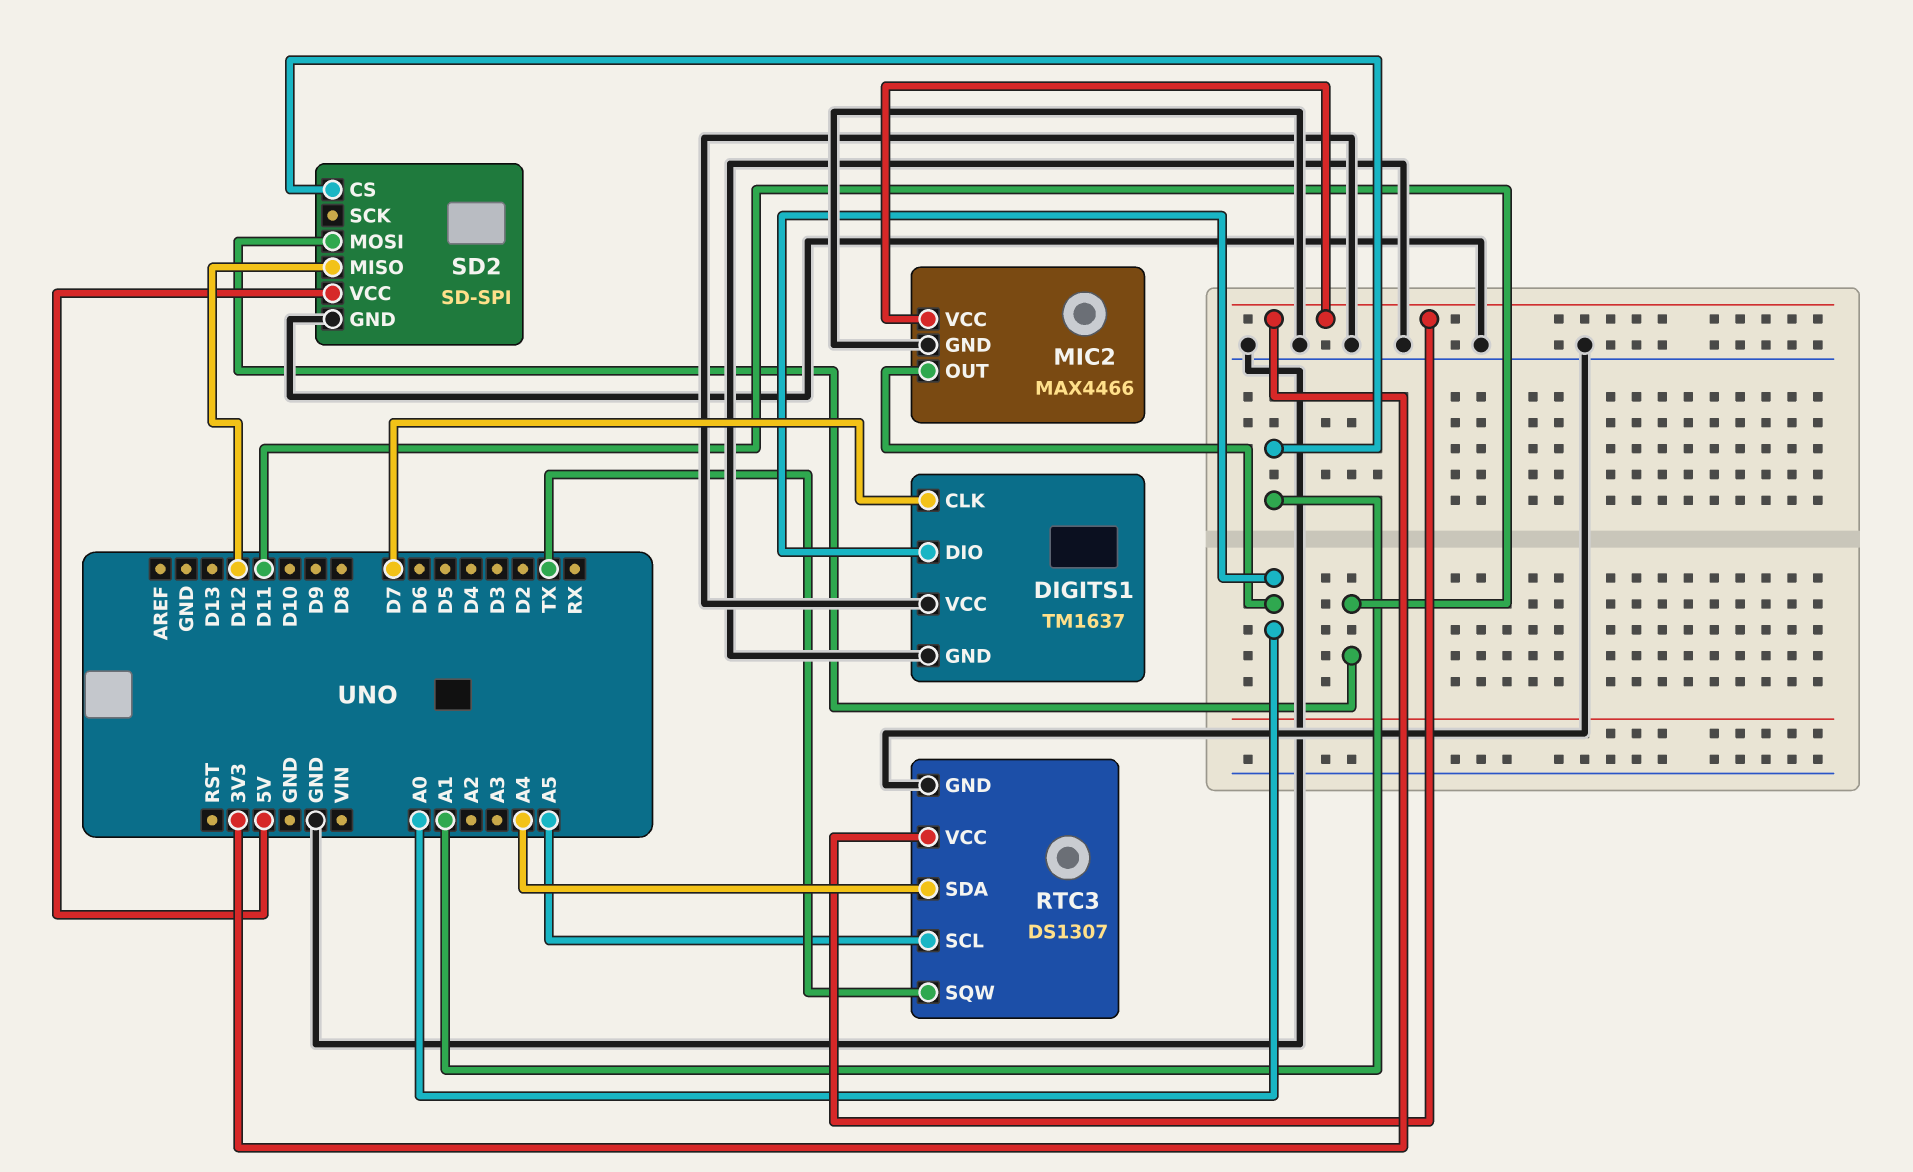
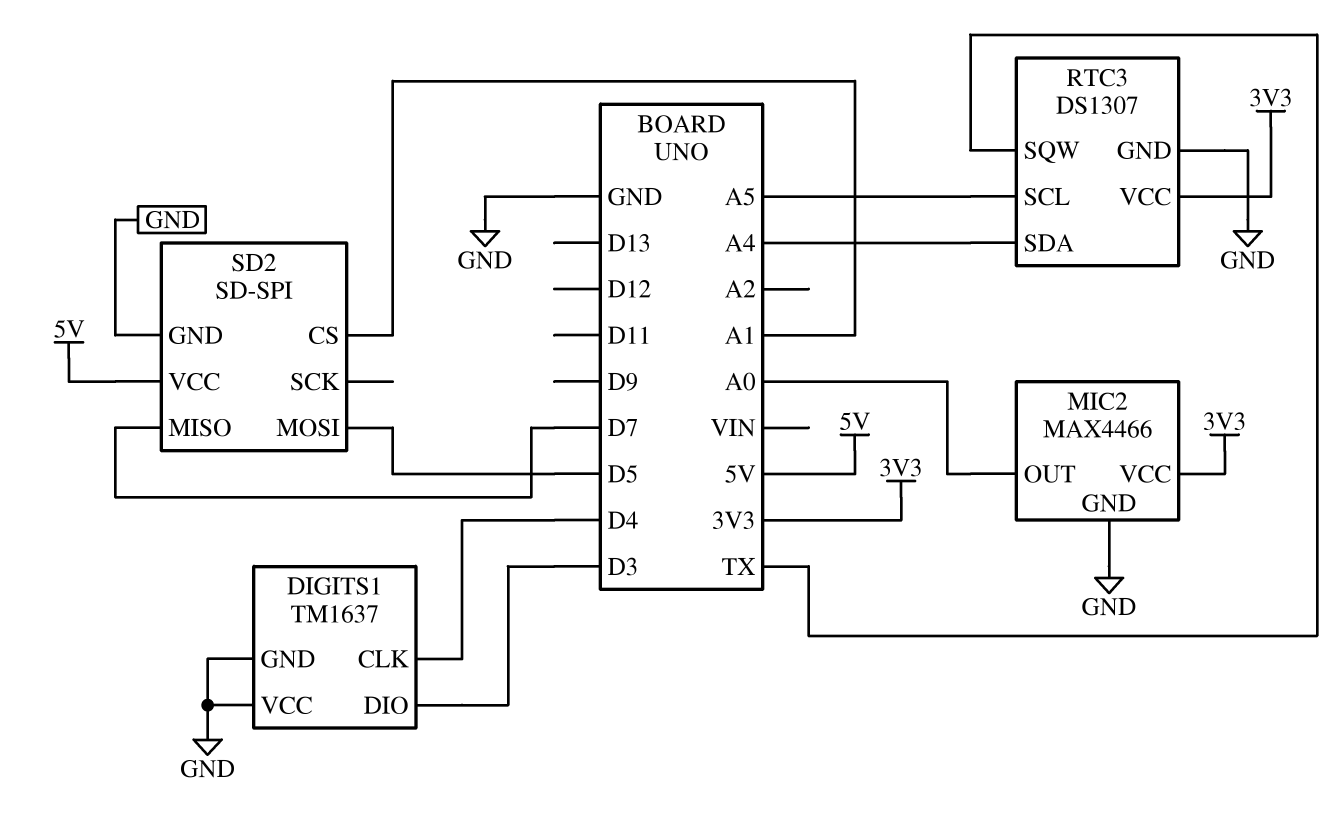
DIGITS1 pin CLK: D7 -> D4
DIGITS1 pin DIO: A0 -> D3
SD2 pin MISO: D12 -> D7
SD2 pin MOSI: D11 -> D5

